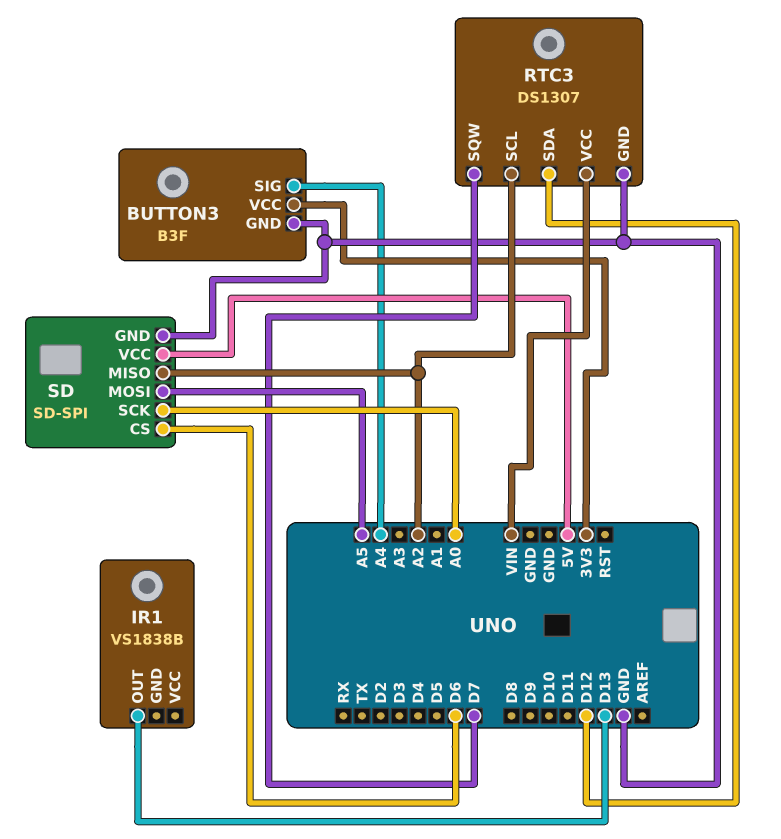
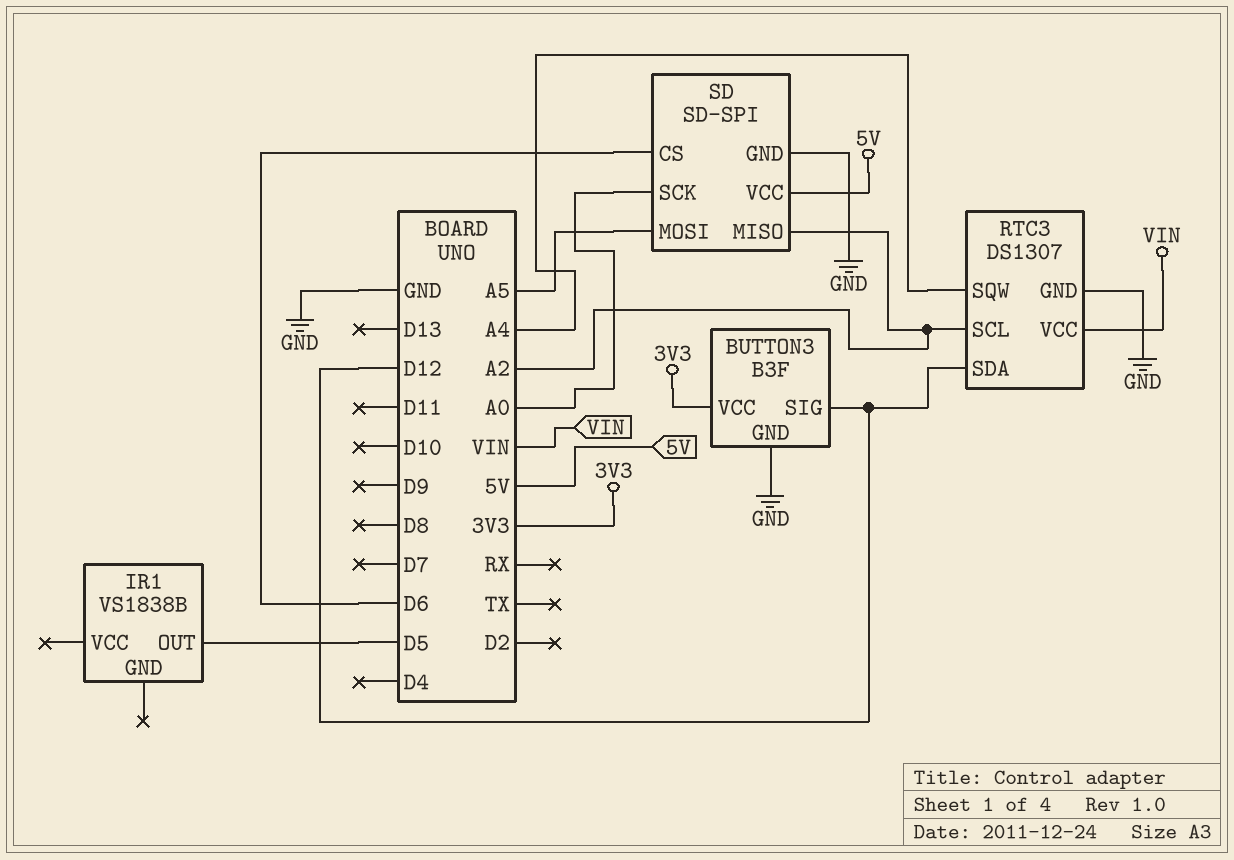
BUTTON3 pin SIG: A4 -> D12
IR1 pin OUT: D13 -> D5
RTC3 pin SQW: D7 -> A4

